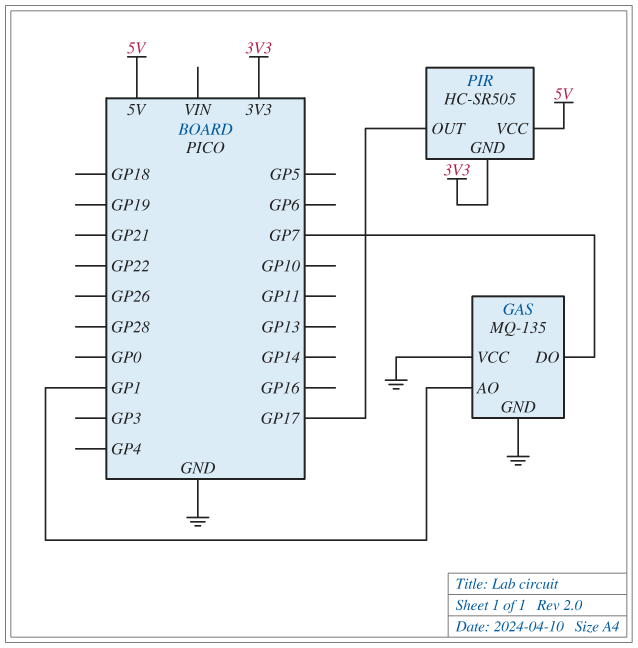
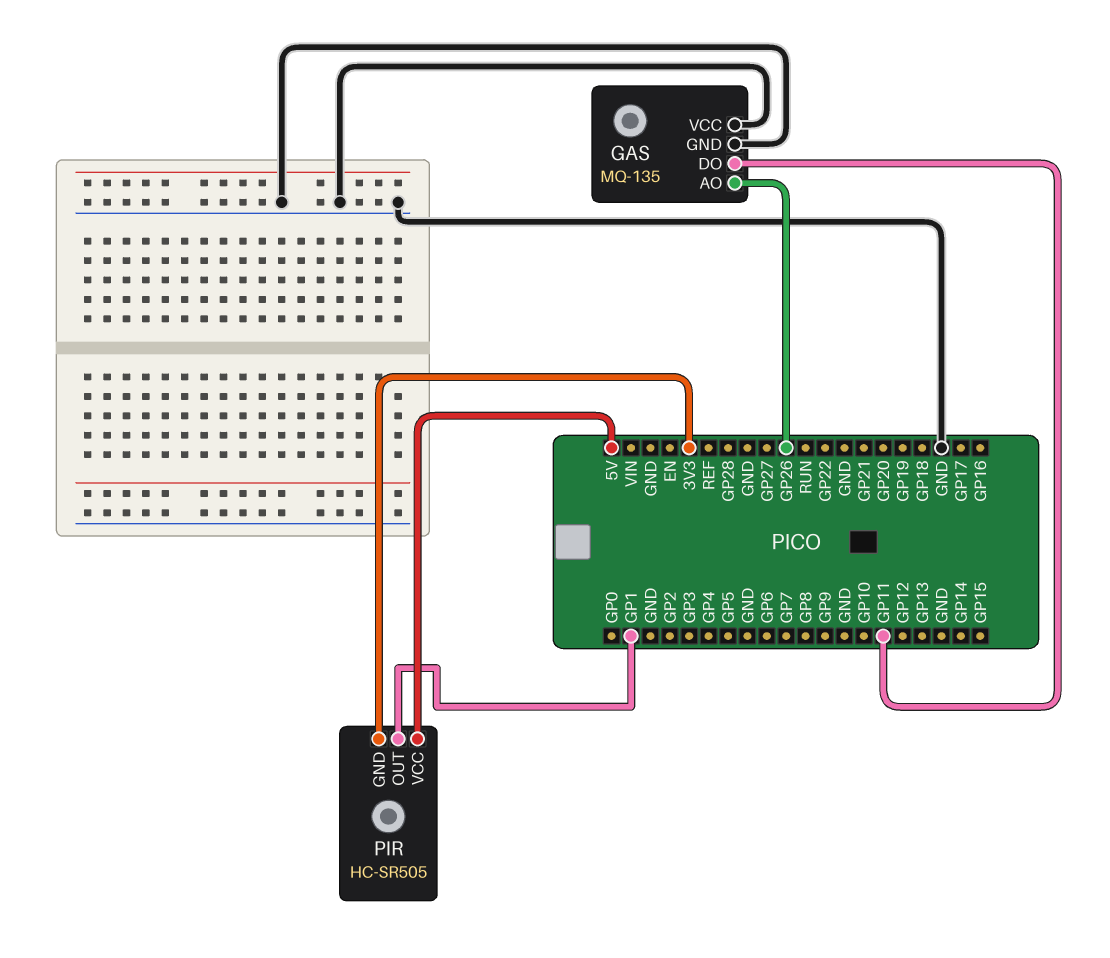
GAS pin AO: GP1 -> GP26
GAS pin DO: GP7 -> GP11
PIR pin OUT: GP17 -> GP1

